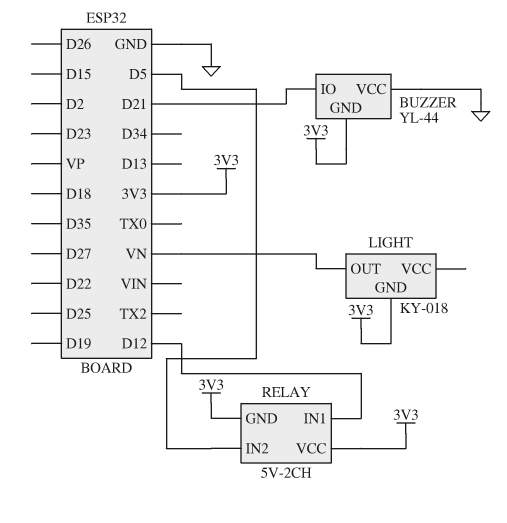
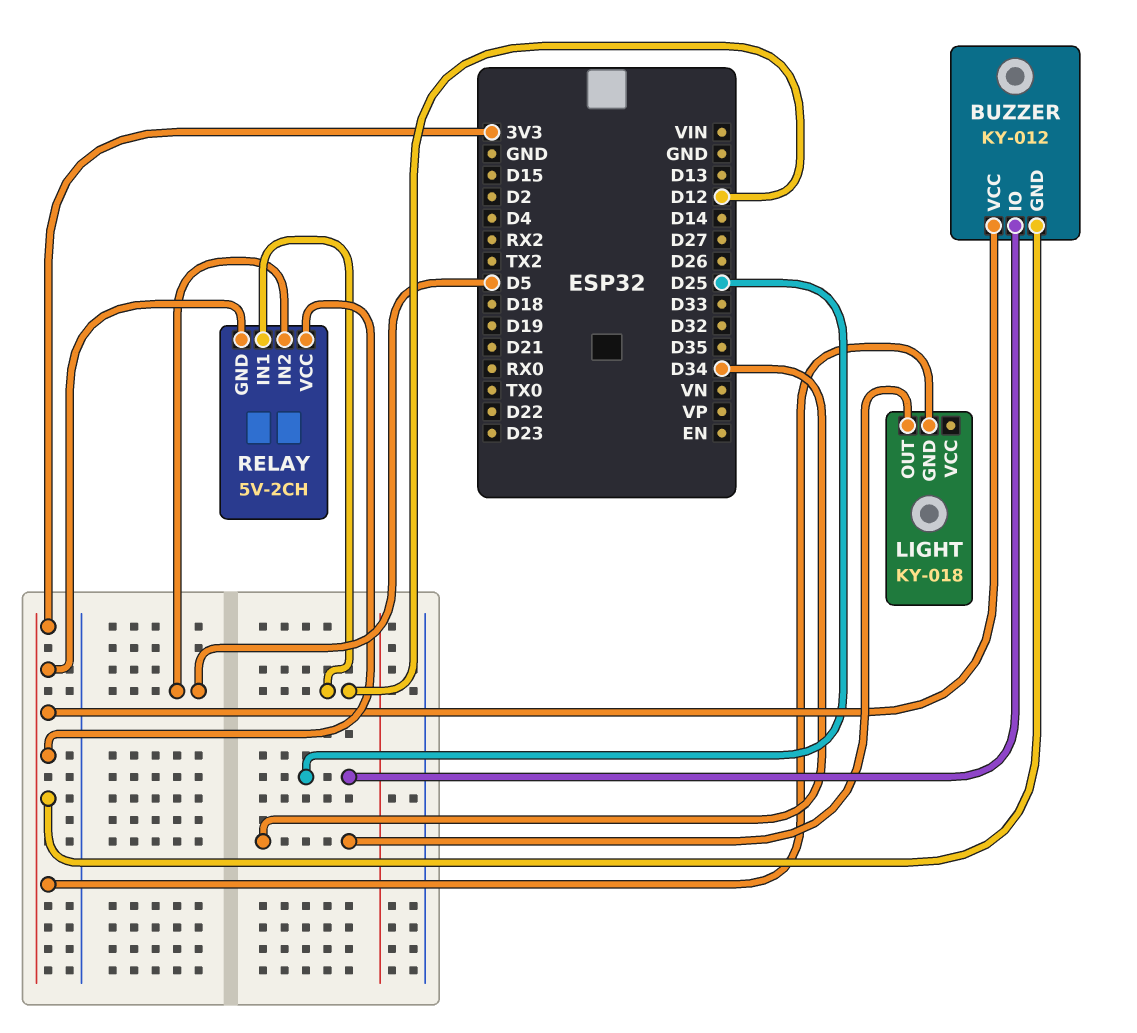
BUZZER: YL-44 -> KY-012
BUZZER pin IO: D21 -> D25
BUZZER pin VCC: GND -> 3V3
LIGHT pin OUT: VN -> D34

